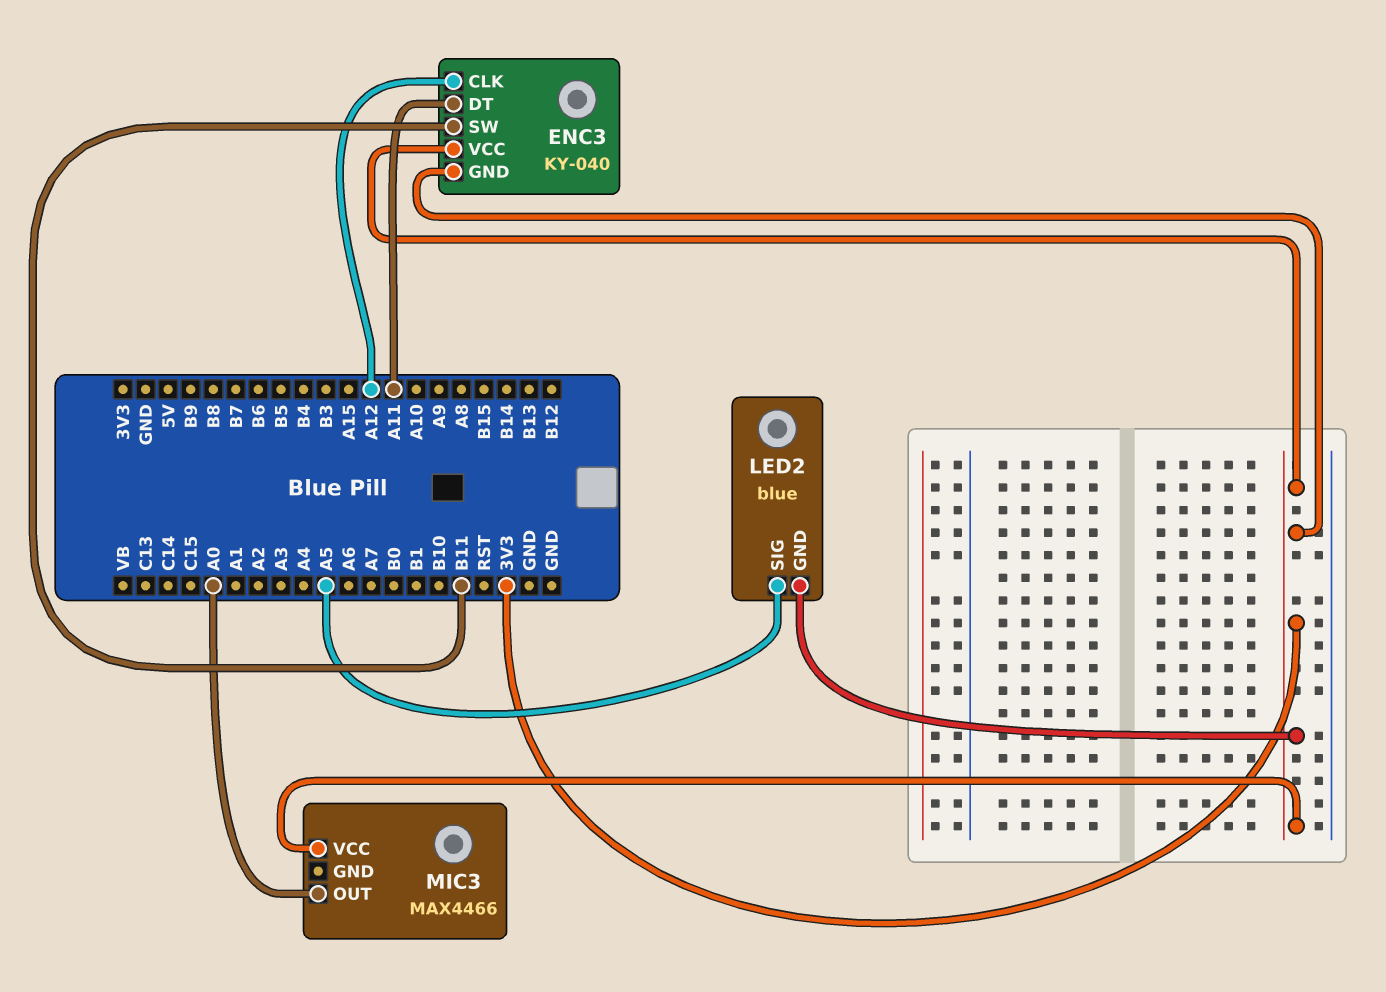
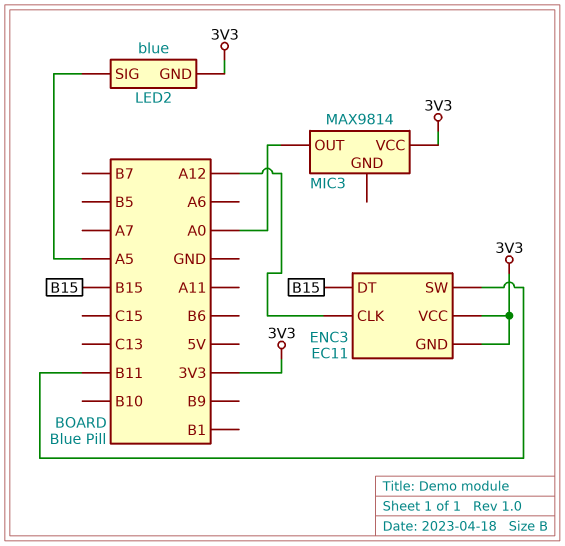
ENC3: KY-040 -> EC11
ENC3 pin DT: A11 -> B15
MIC3: MAX4466 -> MAX9814

